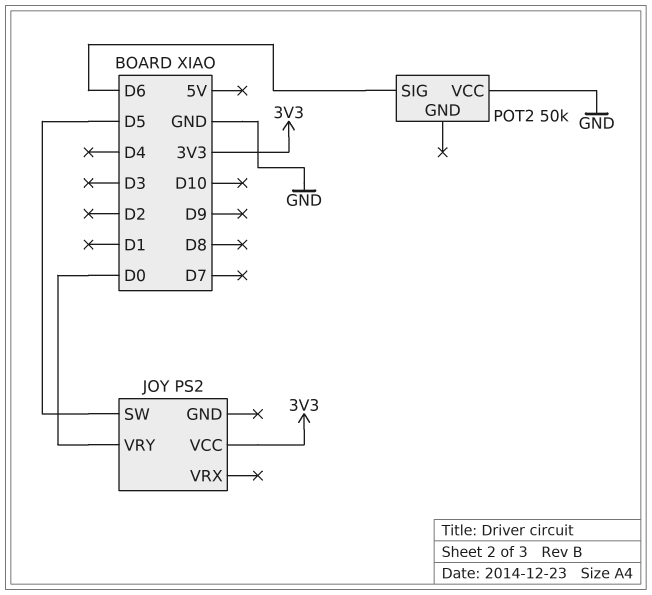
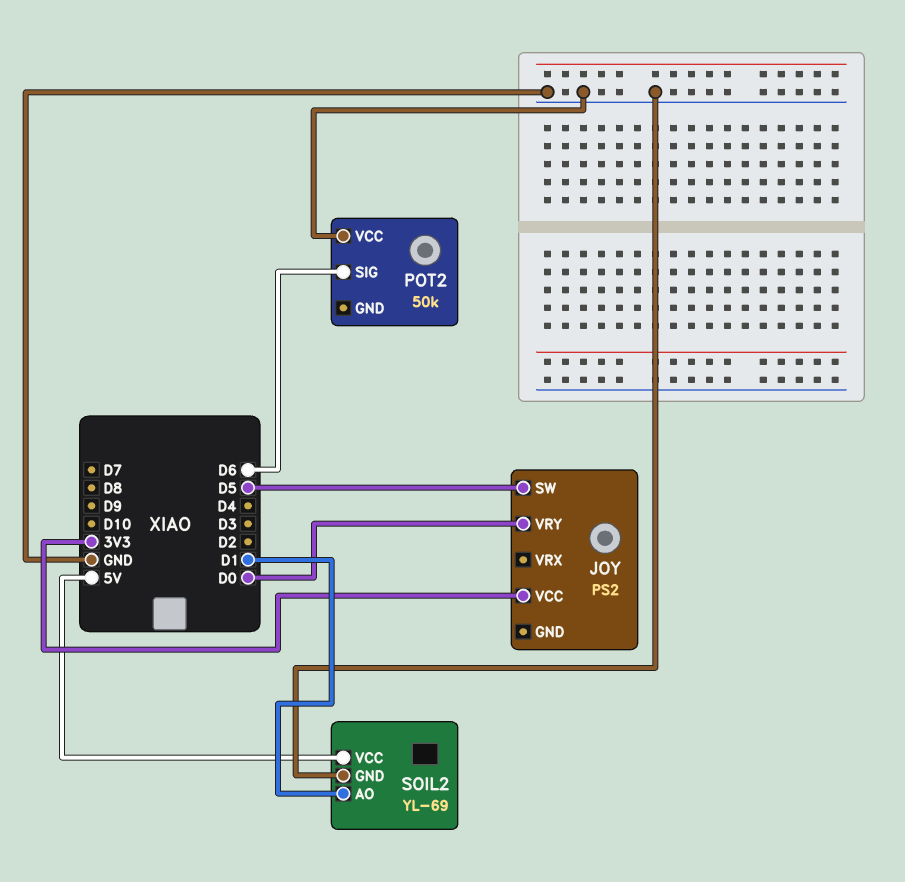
SOIL2: none -> YL-69
SOIL2 pin AO: none -> D1
SOIL2 pin GND: none -> GND
SOIL2 pin VCC: none -> 5V

